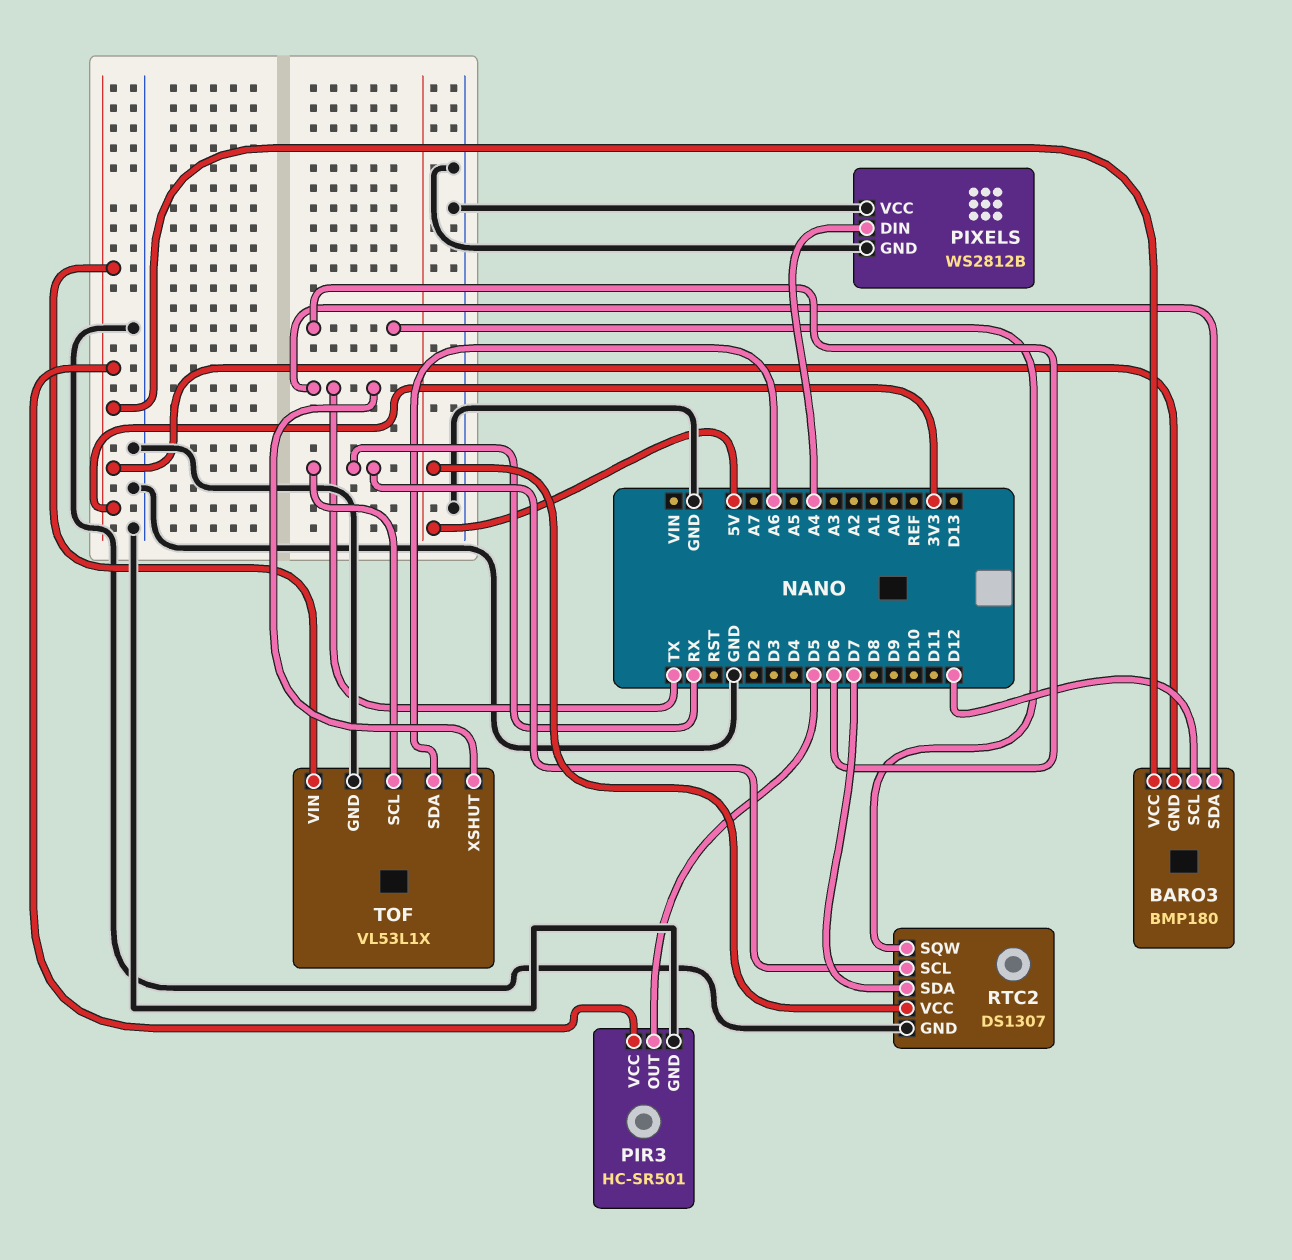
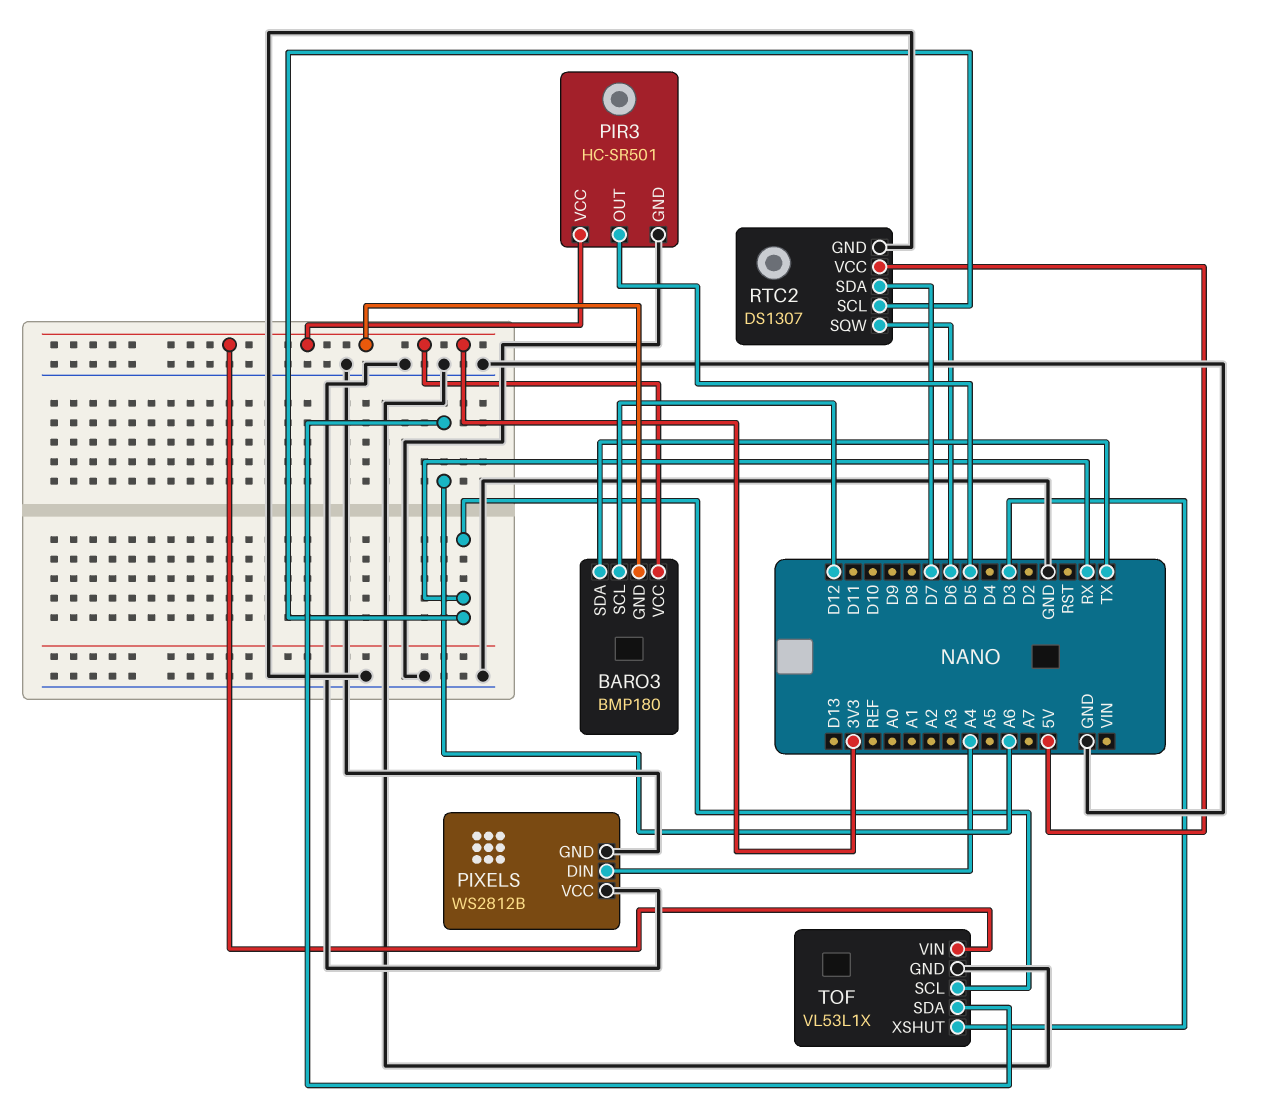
TOF pin XSHUT: TX -> D3

